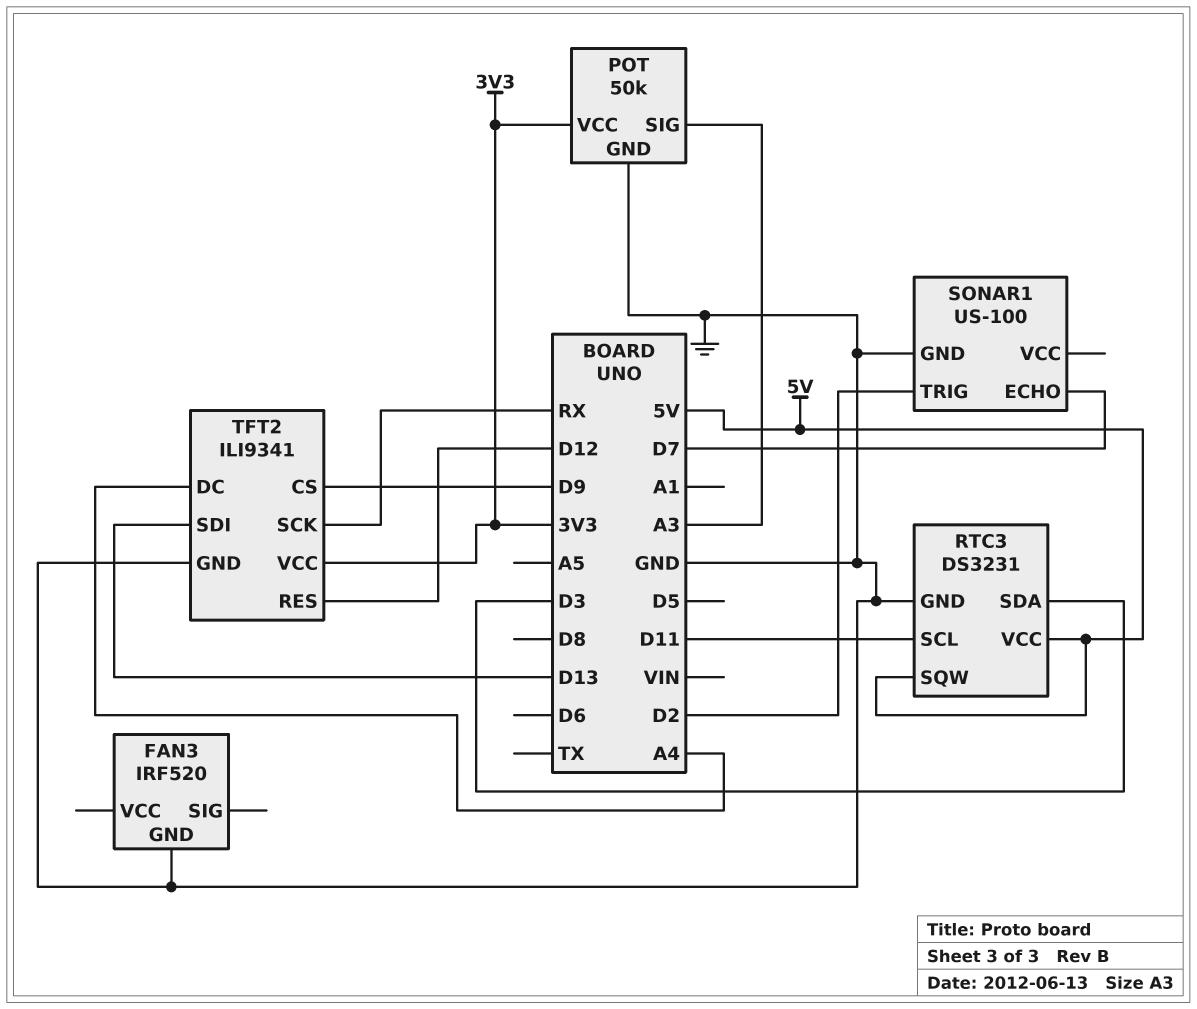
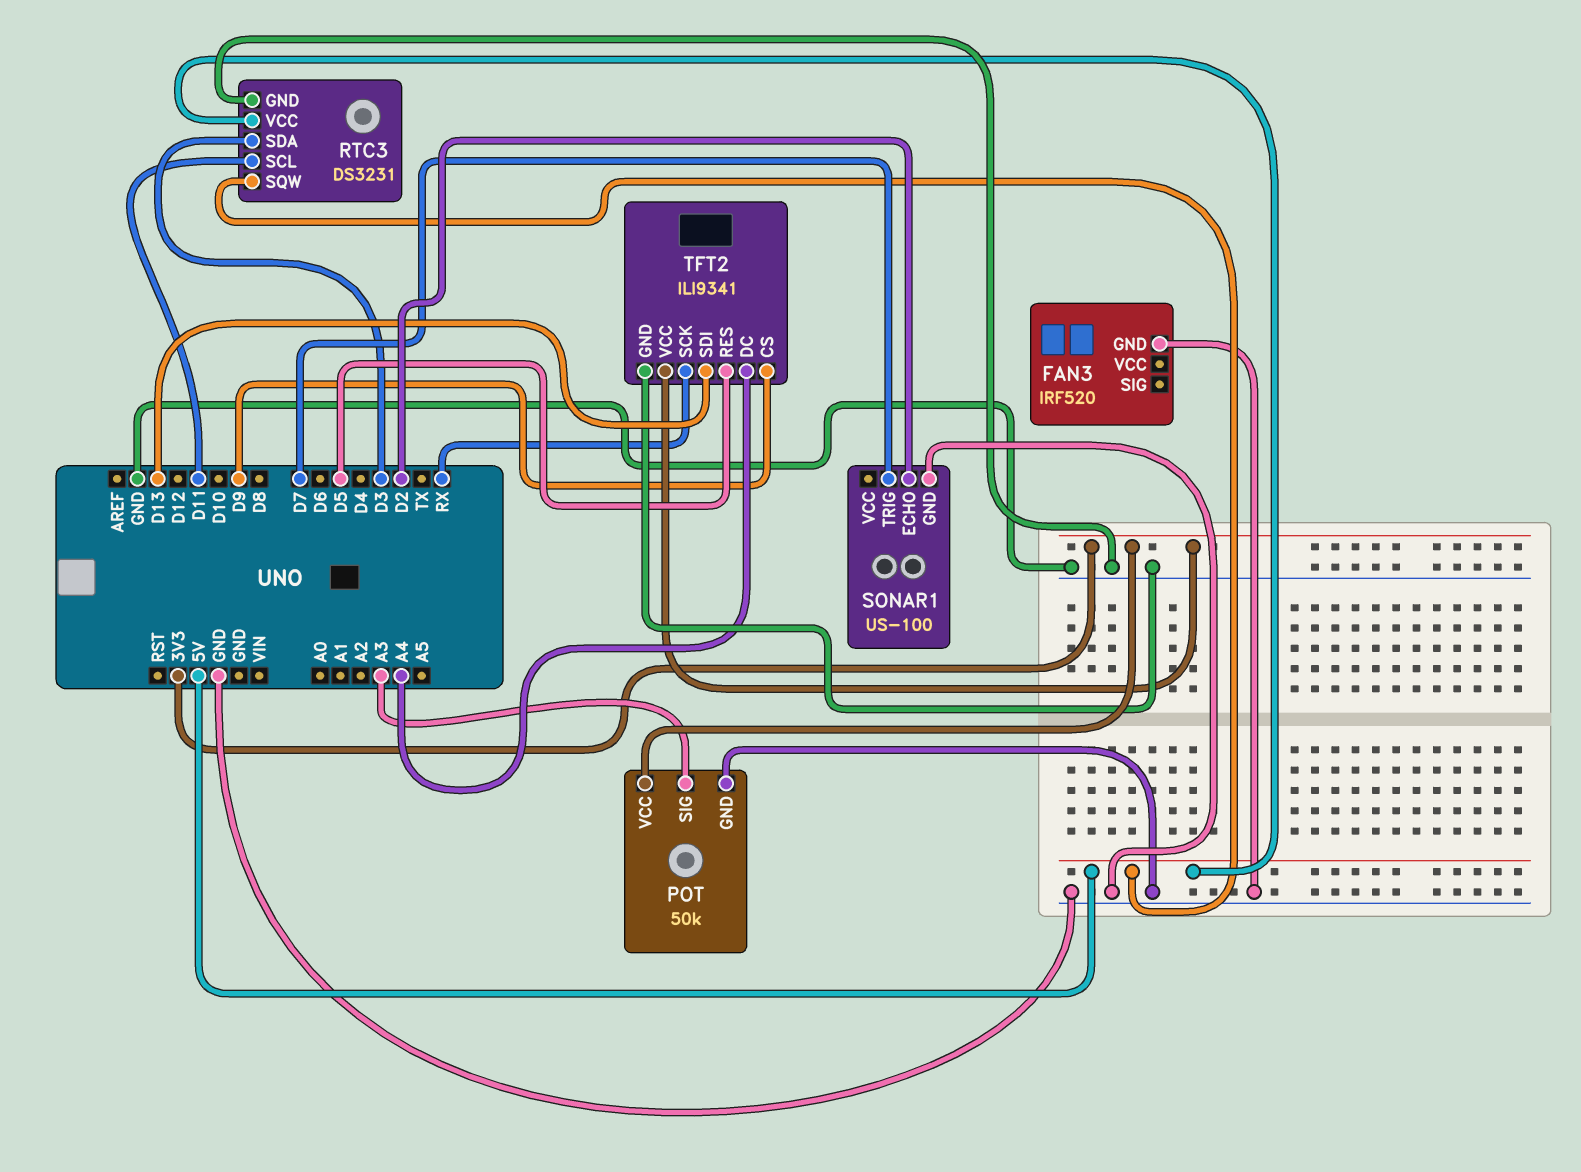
SONAR1 pin ECHO: D7 -> D2
SONAR1 pin TRIG: D2 -> D7
TFT2 pin RES: D12 -> D5

